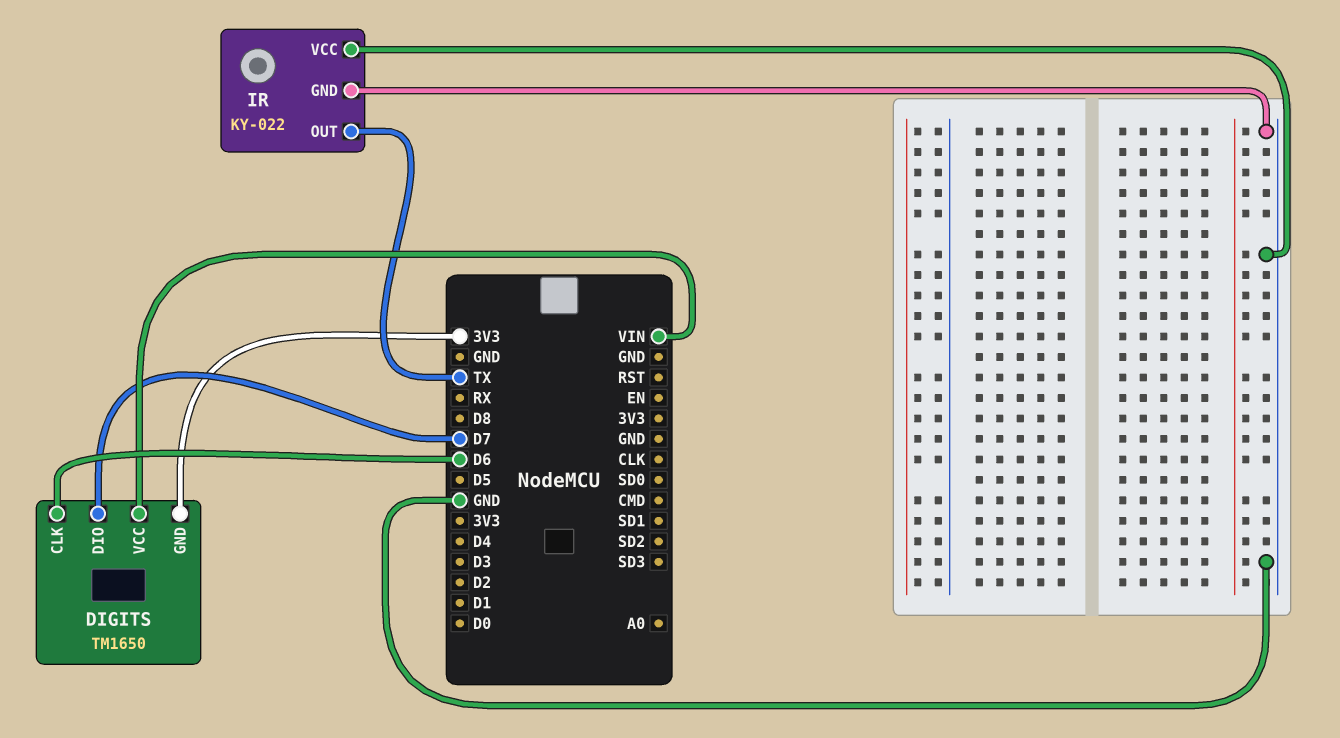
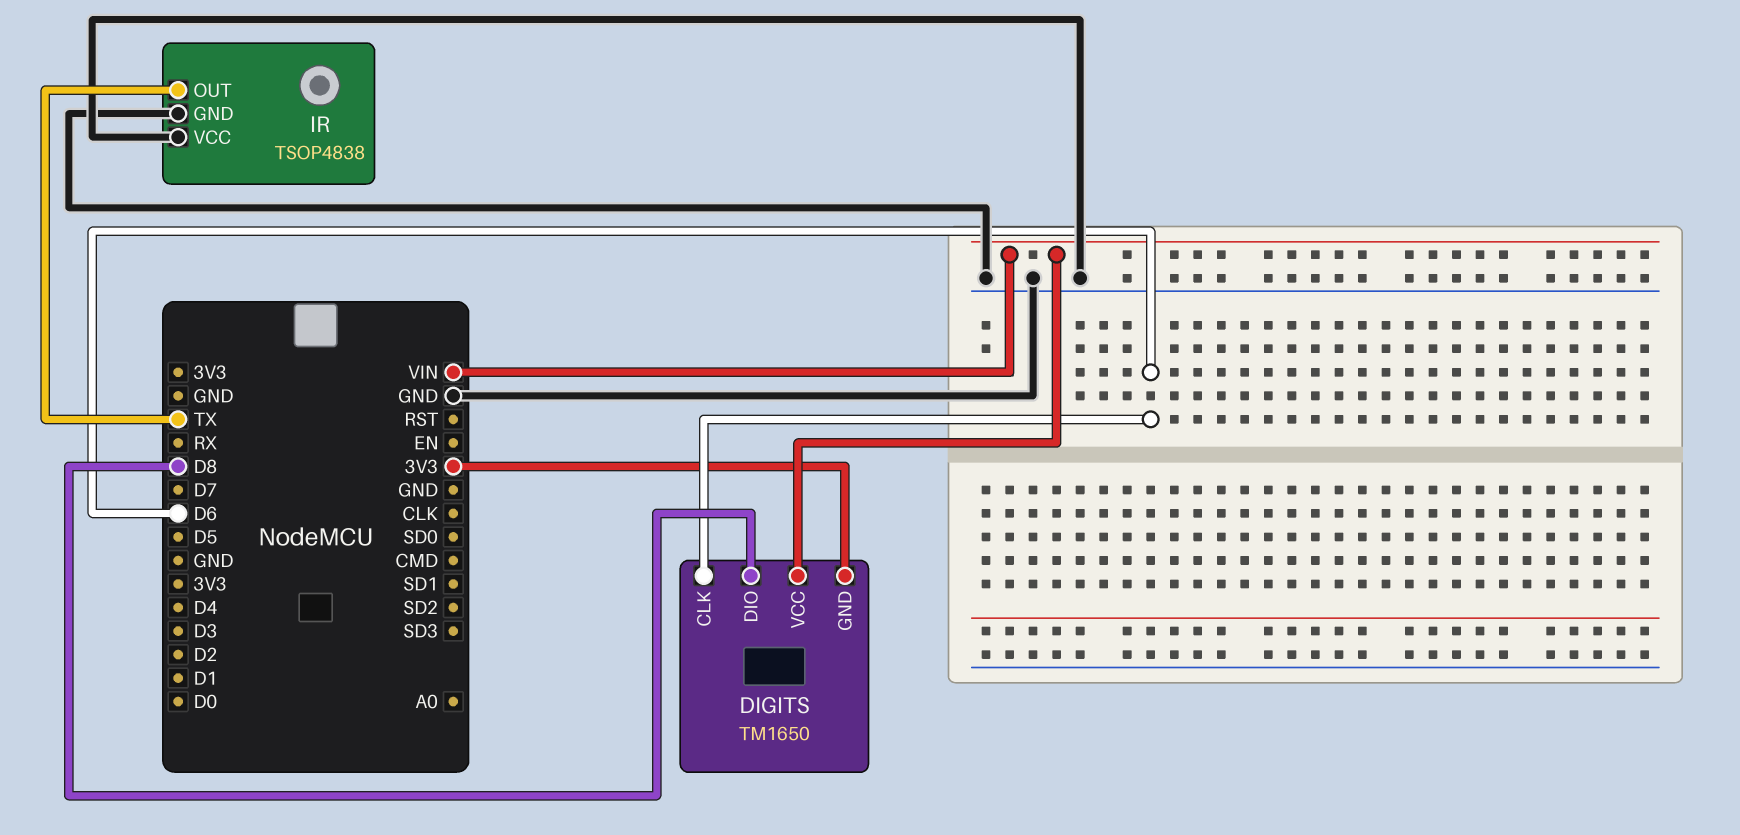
DIGITS pin DIO: D7 -> D8
IR: KY-022 -> TSOP4838

